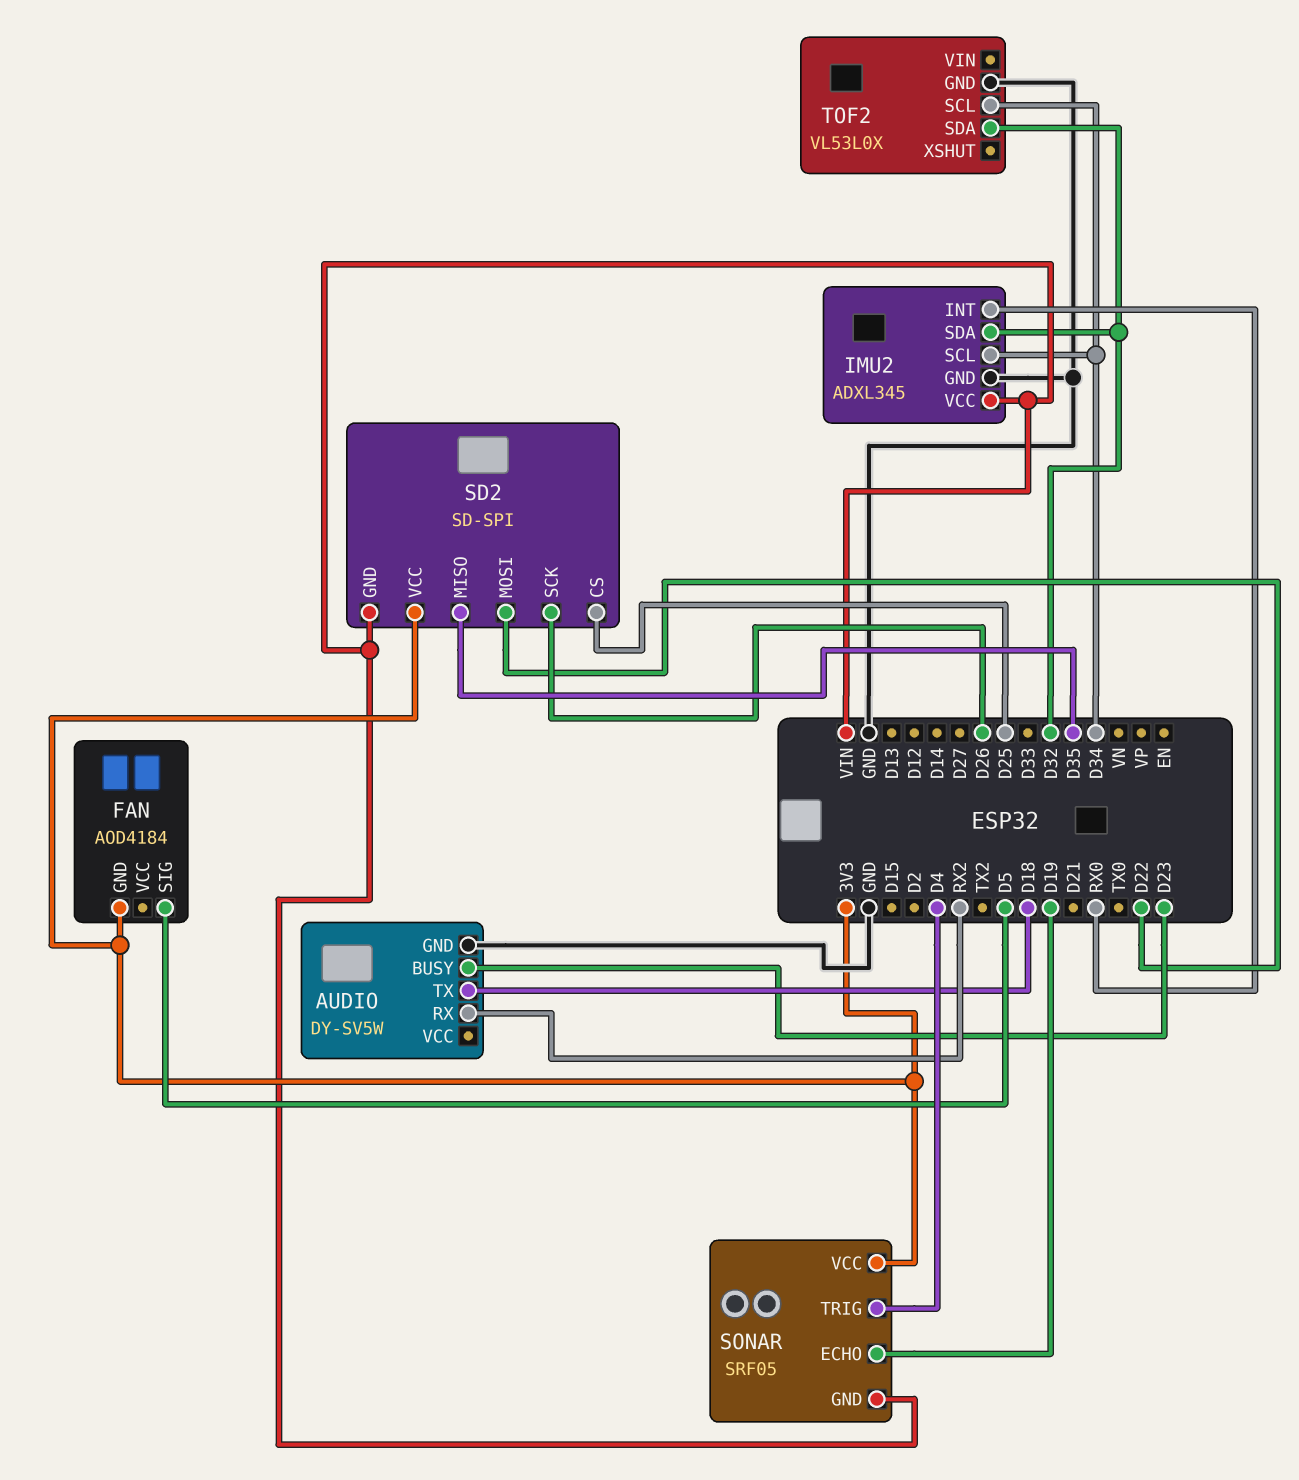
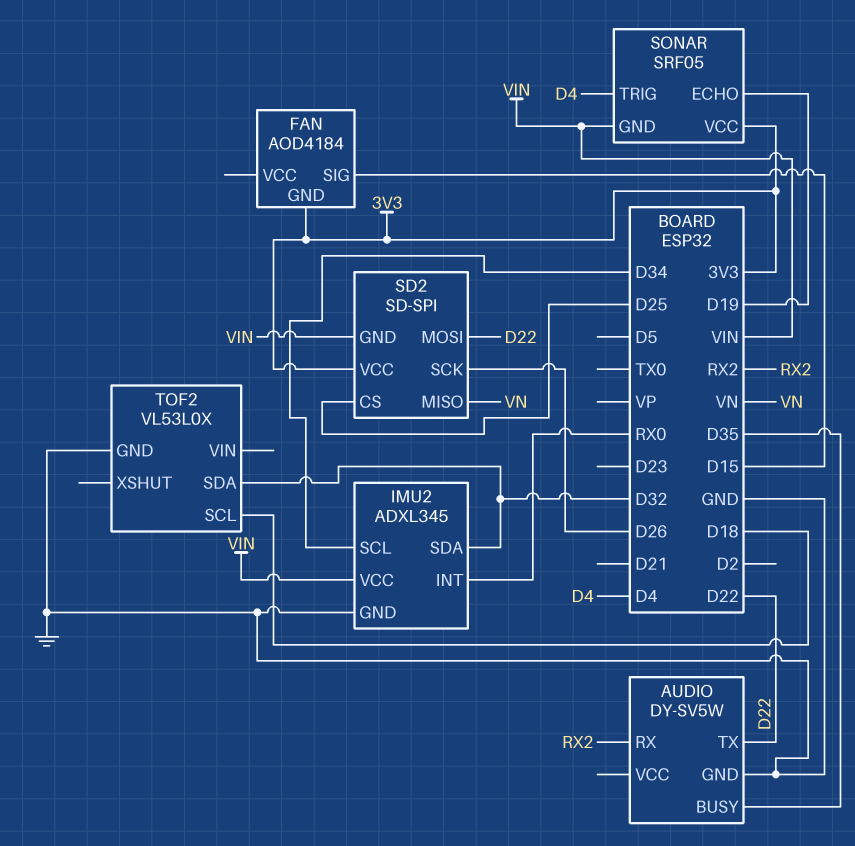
AUDIO pin BUSY: D23 -> D35
AUDIO pin TX: D18 -> D22
FAN pin SIG: D5 -> D15
SD2 pin MISO: D35 -> VN
TOF2 pin SCL: D34 -> D18

